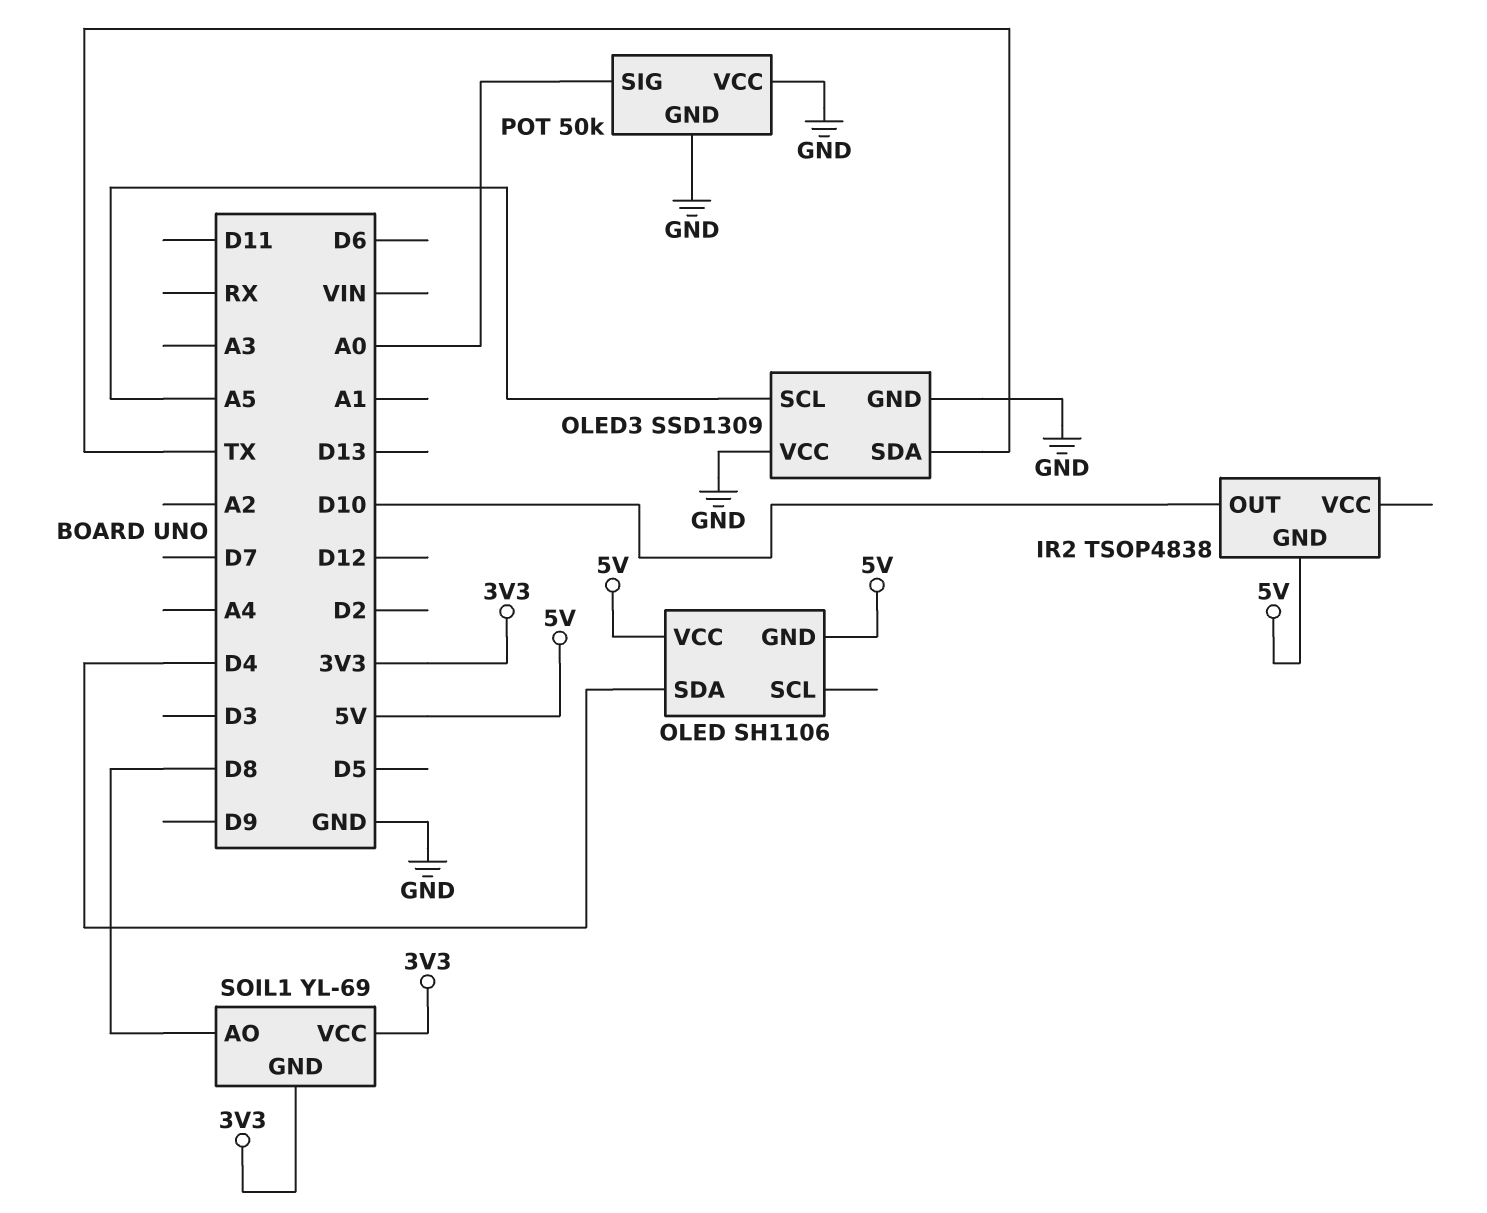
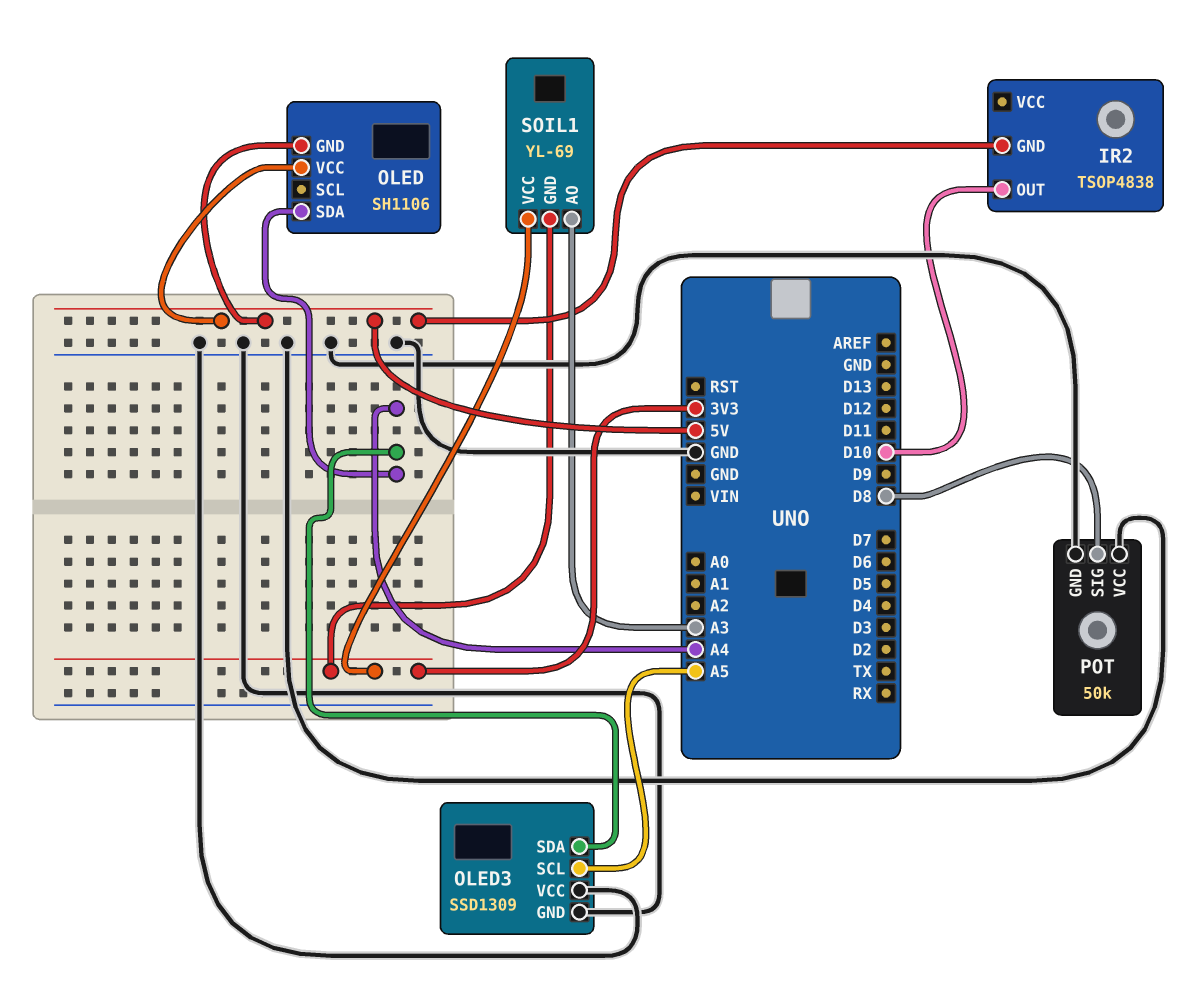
OLED pin SDA: D4 -> A4
OLED3 pin SDA: TX -> A4
POT pin SIG: A0 -> D8
SOIL1 pin AO: D8 -> A3

